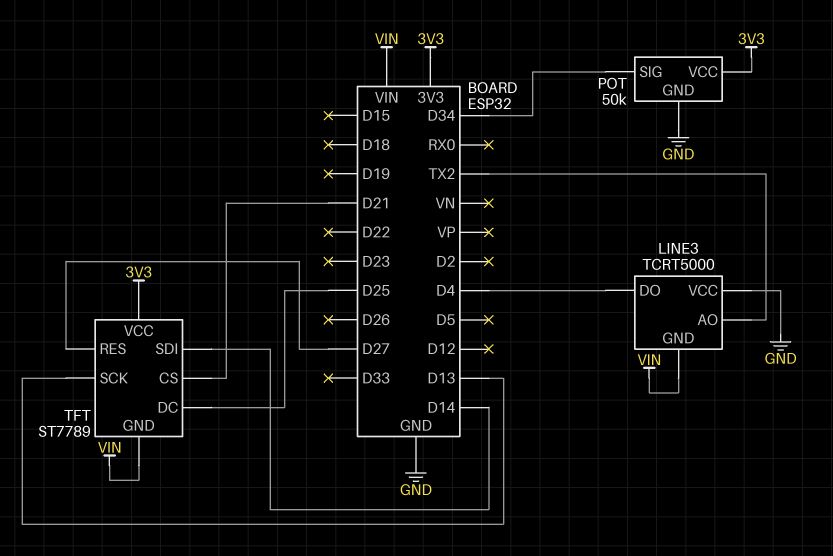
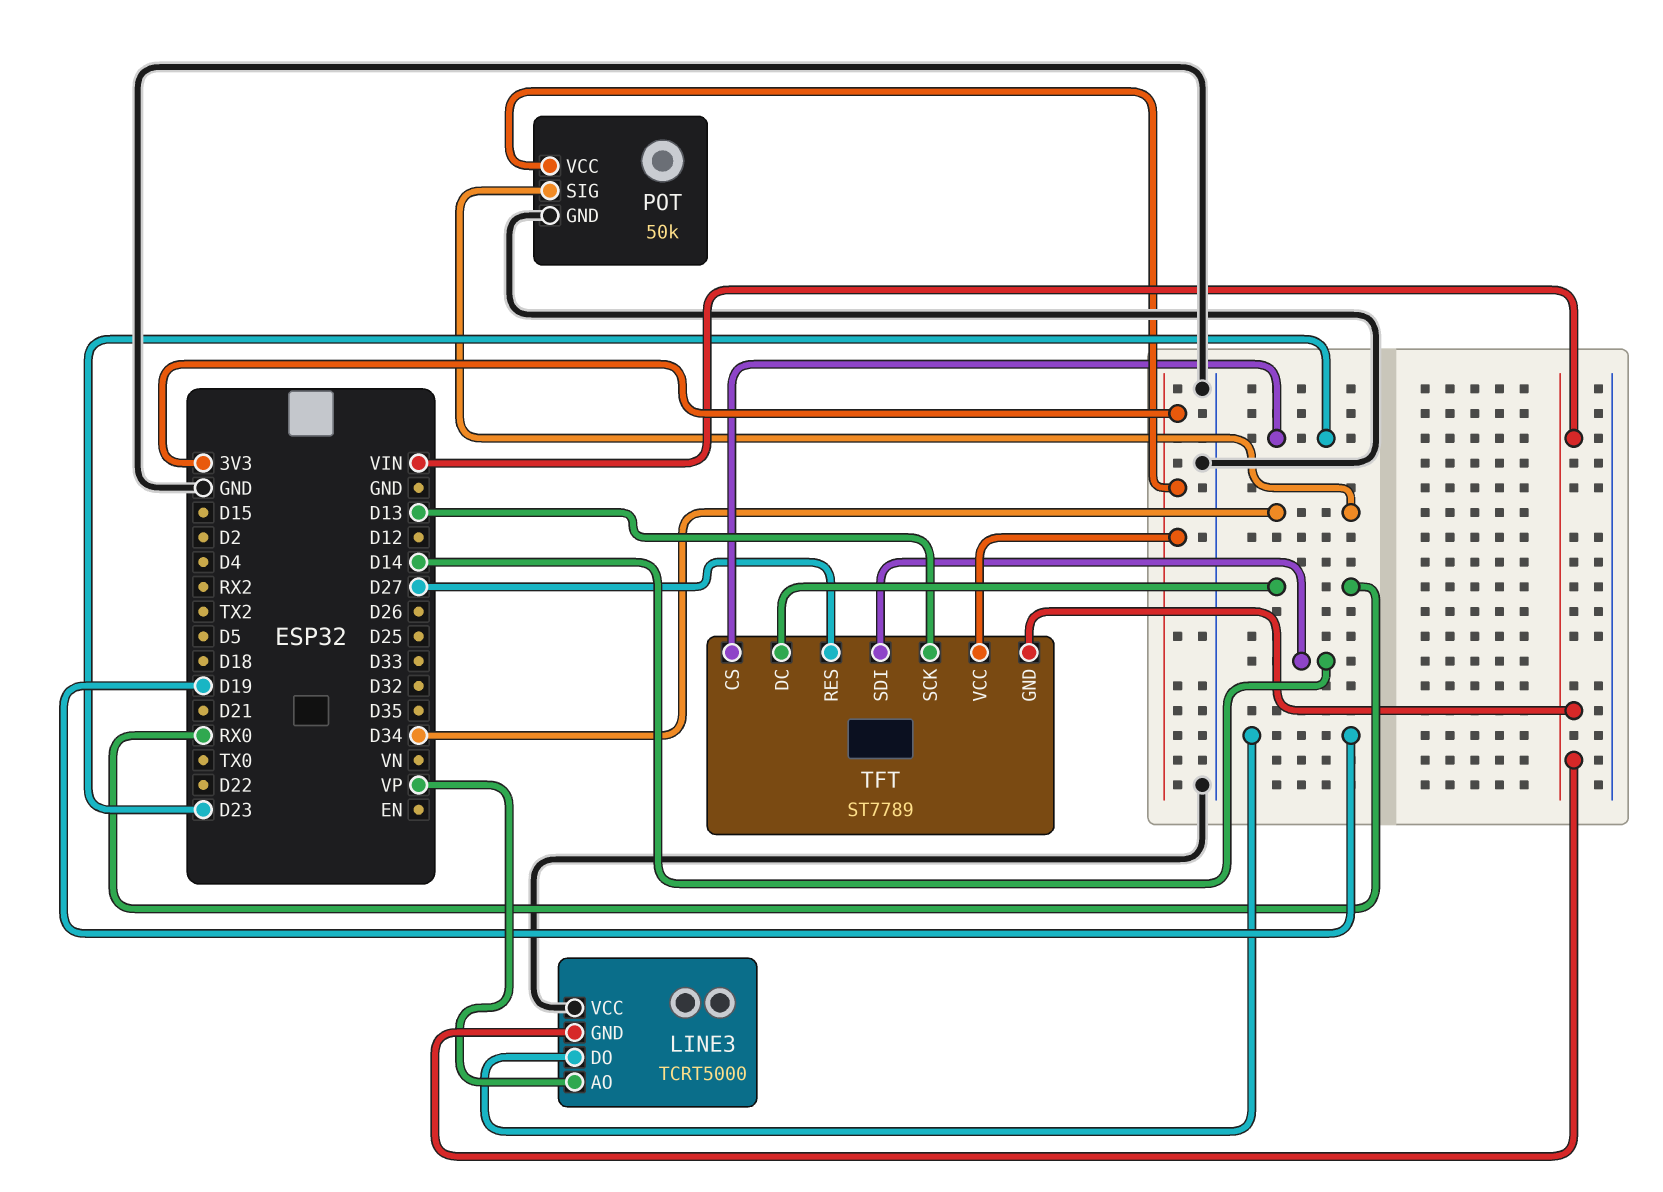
LINE3 pin AO: TX2 -> VP
LINE3 pin DO: D4 -> D19
TFT pin CS: D21 -> D23
TFT pin DC: D25 -> RX0

